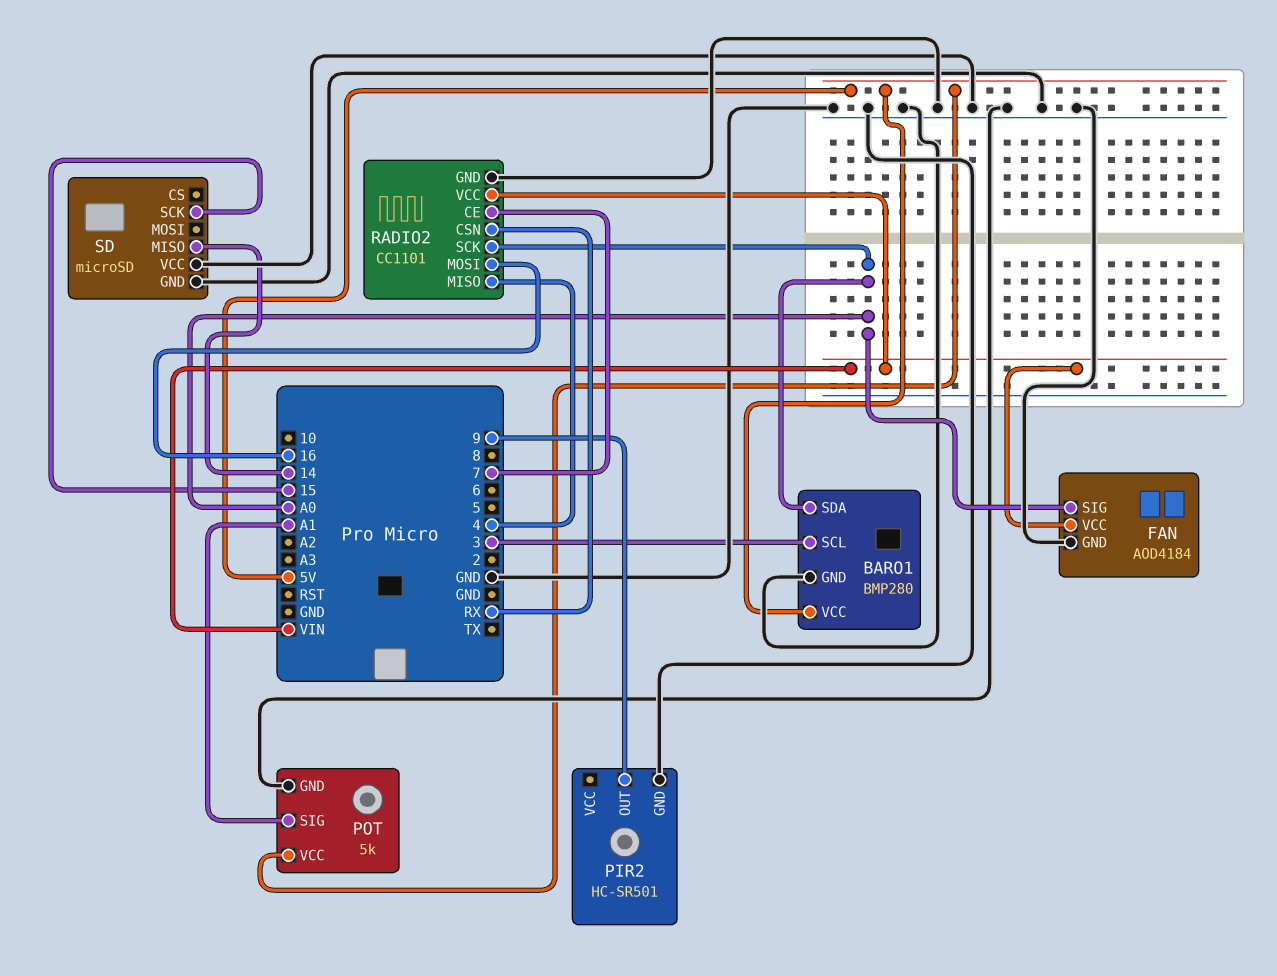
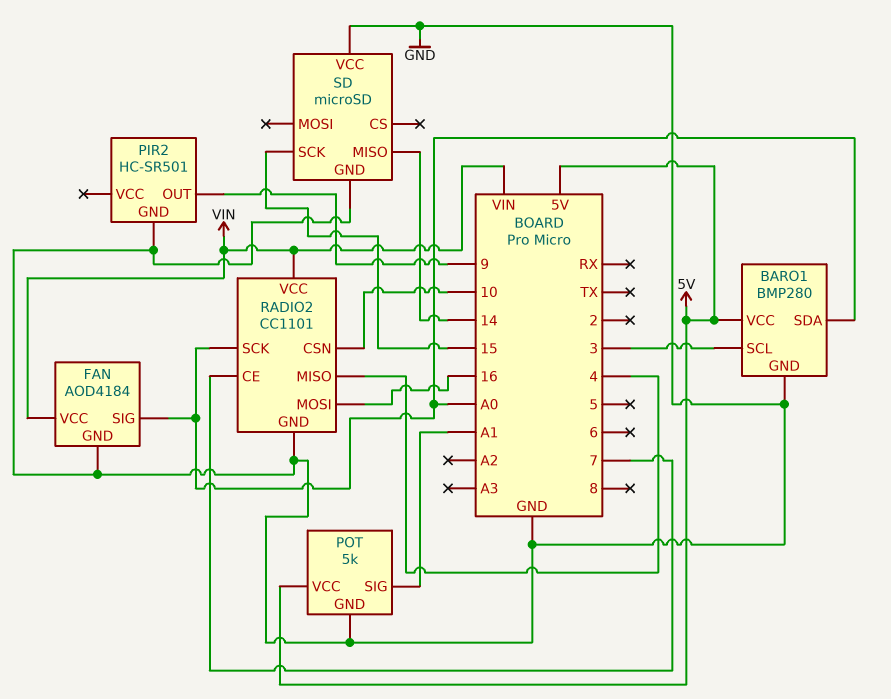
RADIO2 pin CSN: RX -> 10

